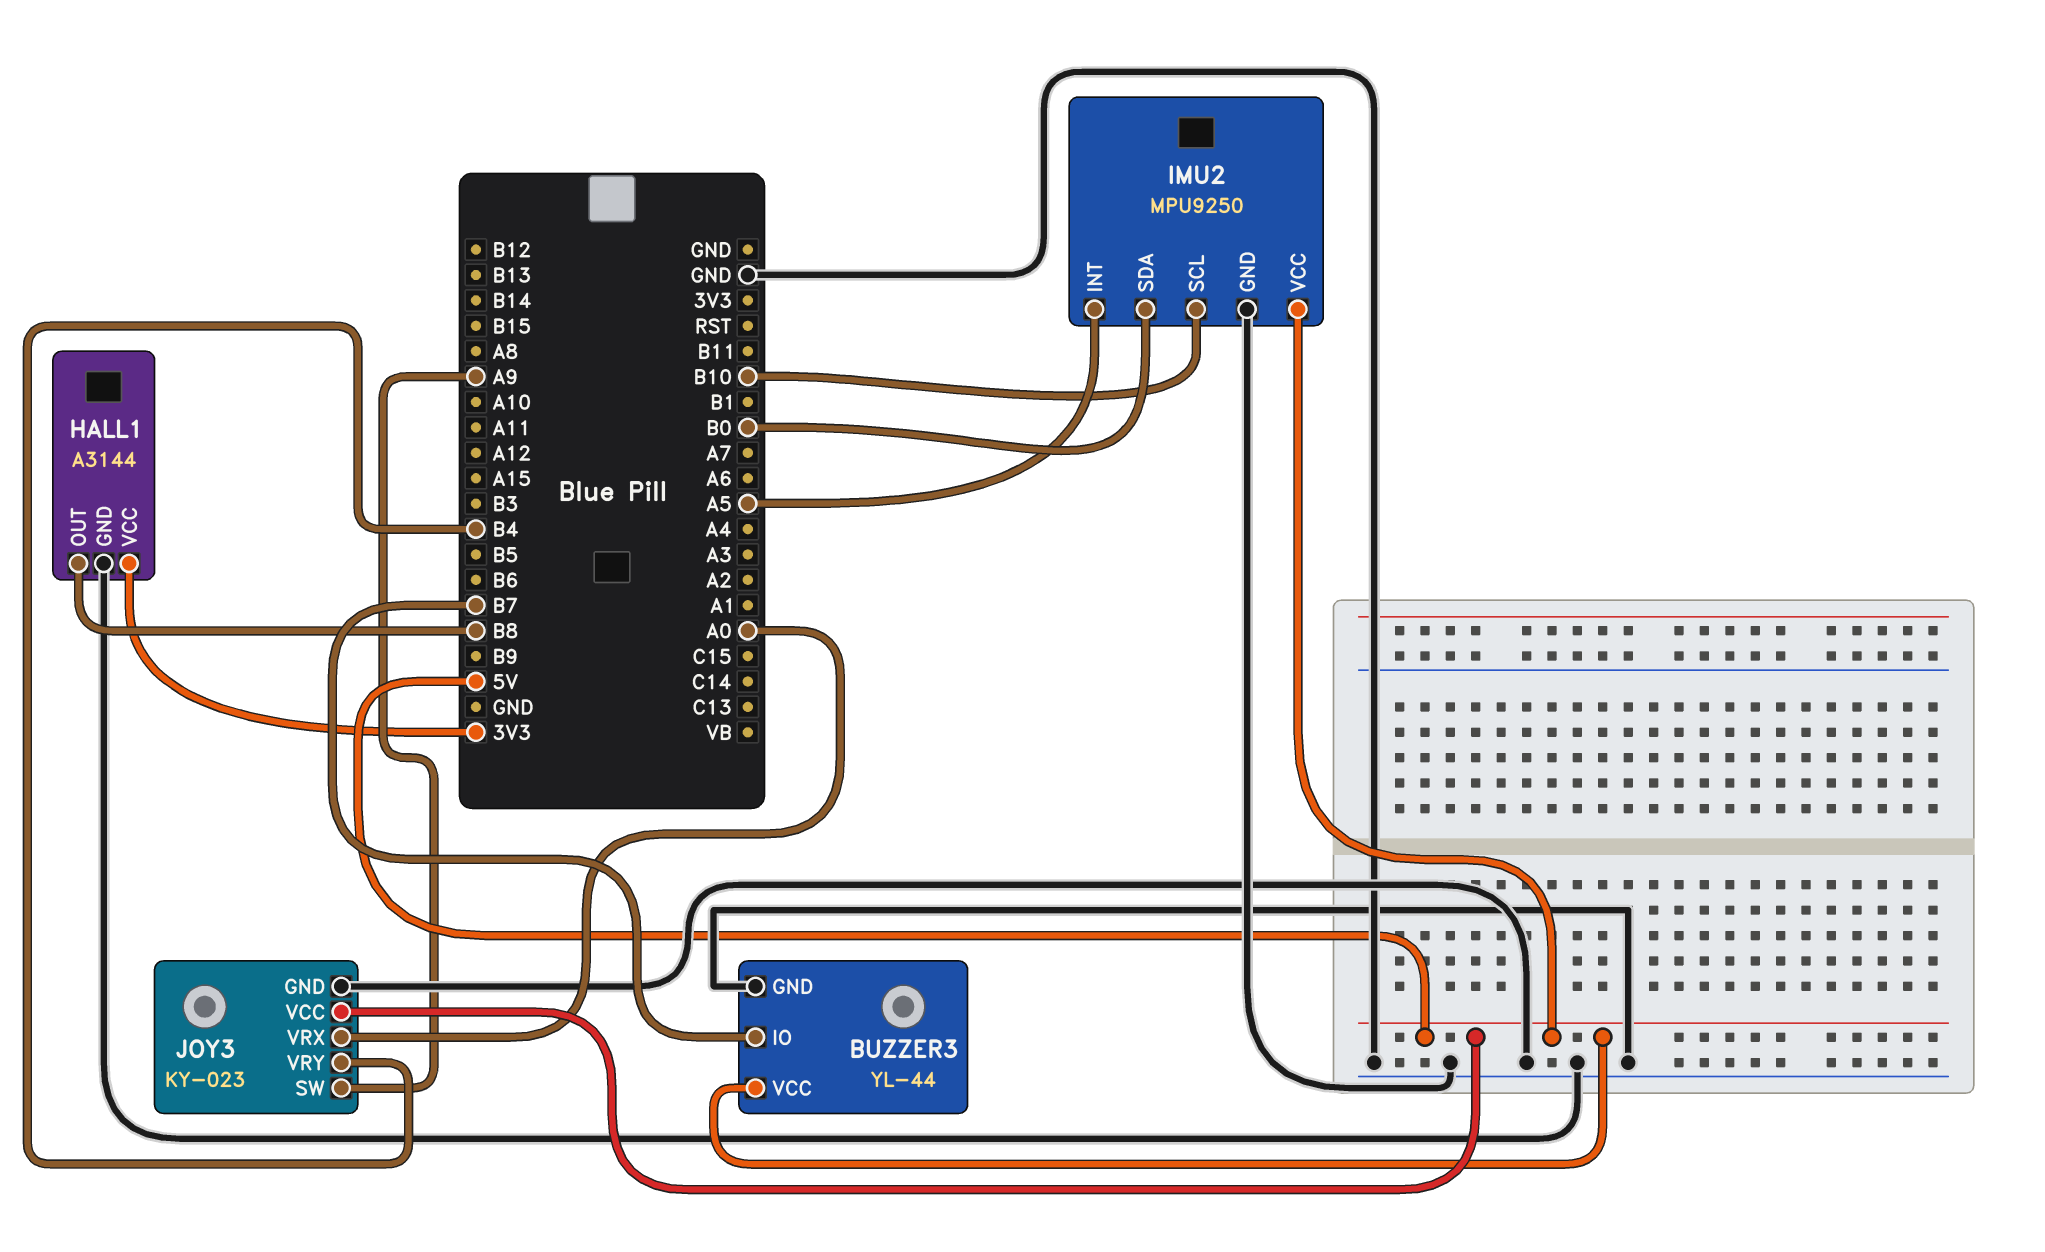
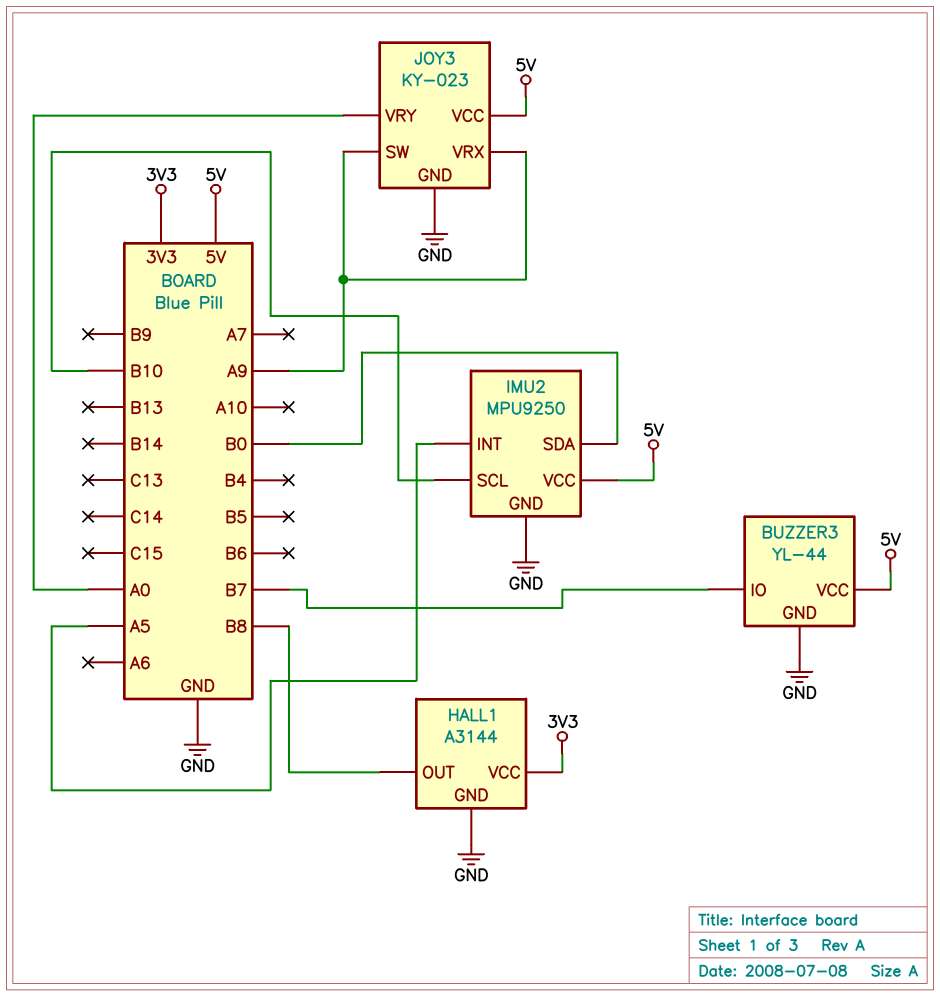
JOY3 pin VRX: A0 -> A9
JOY3 pin VRY: B4 -> A0

